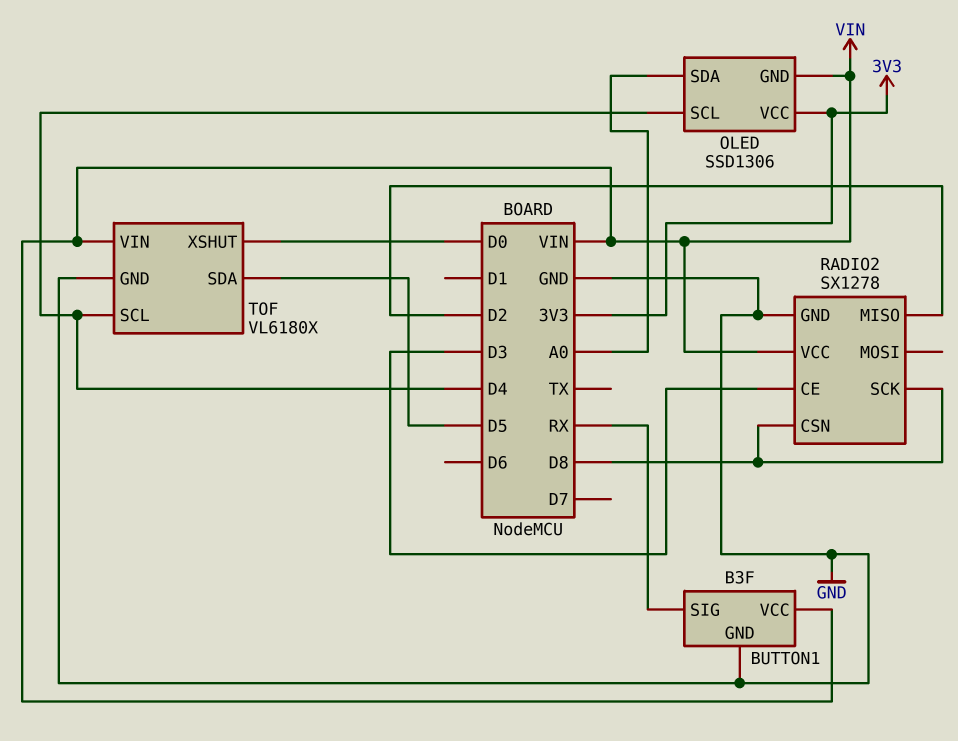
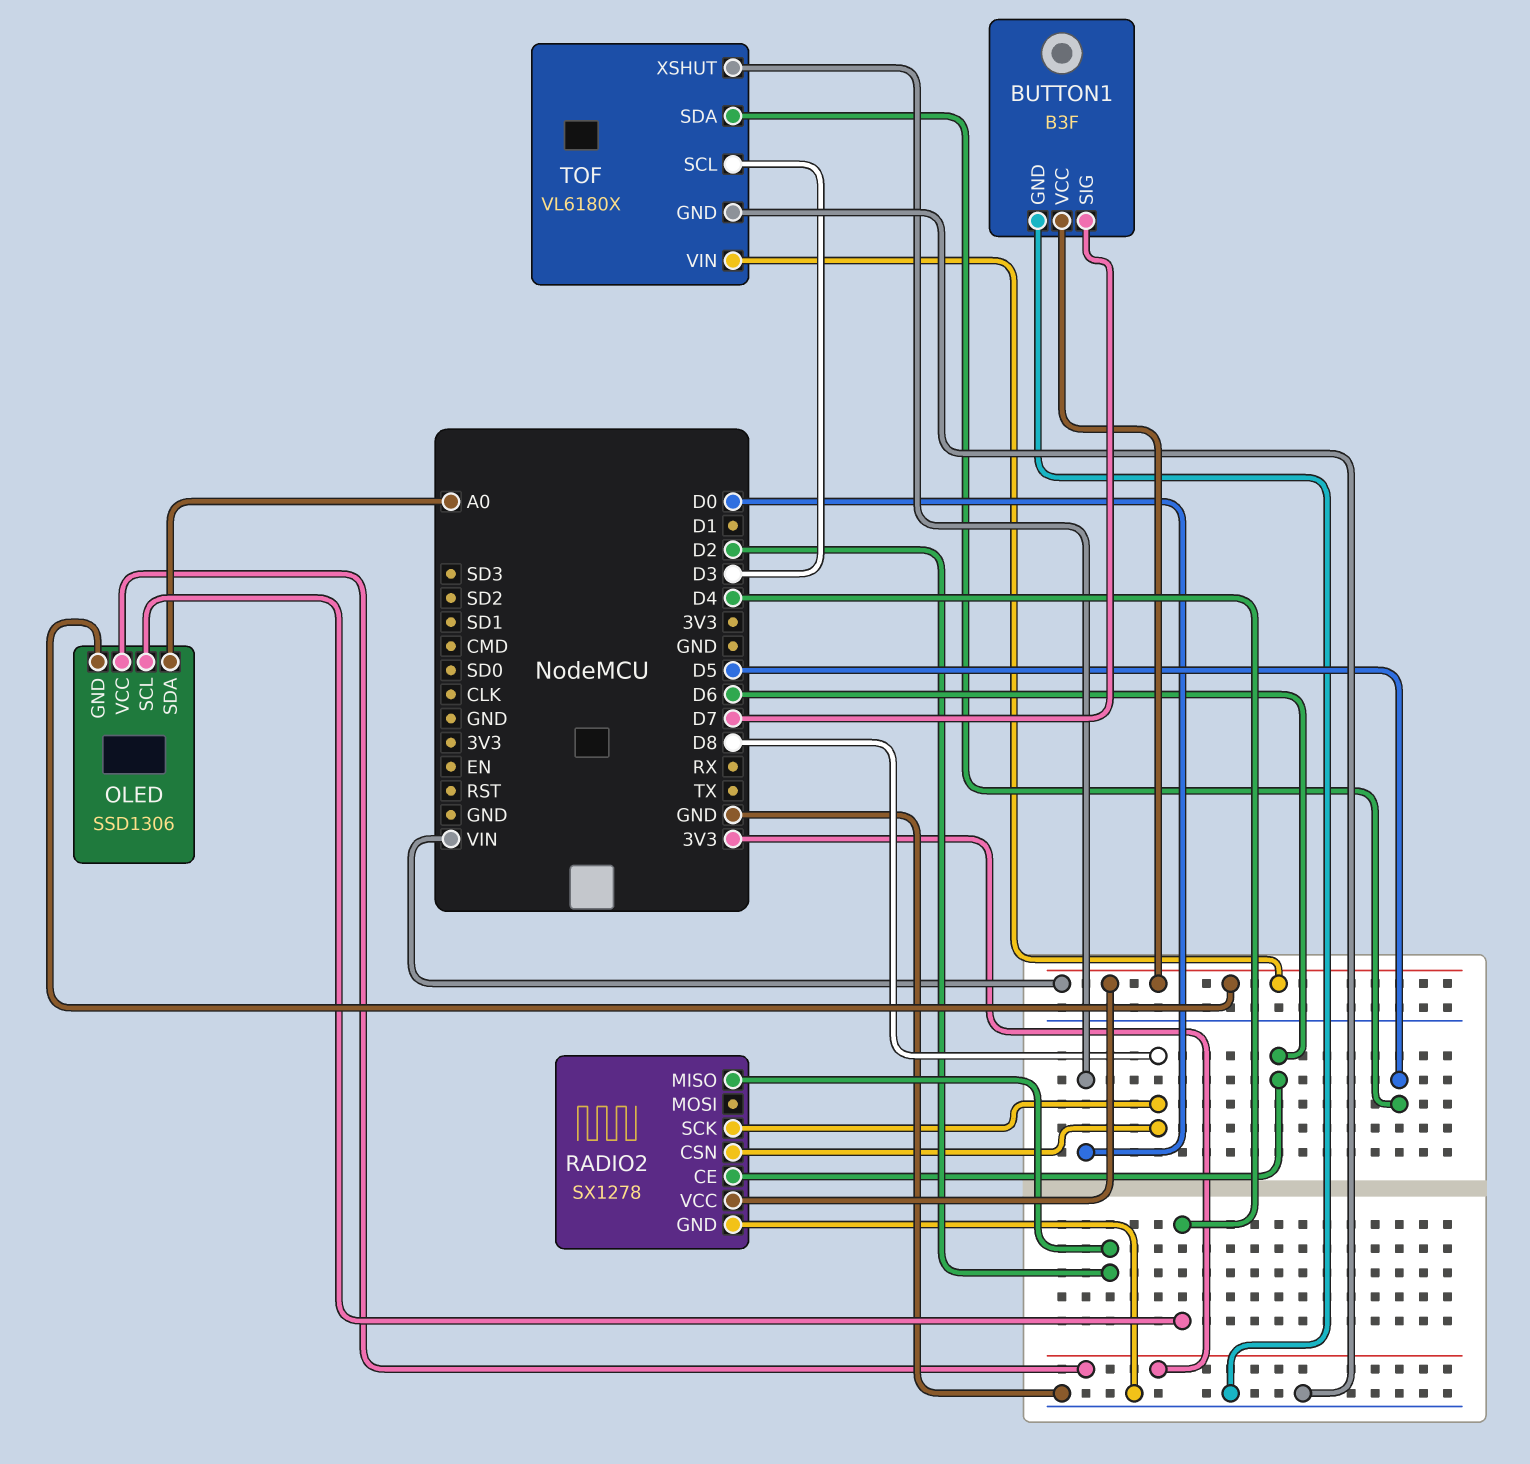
BUTTON1 pin SIG: RX -> D7
RADIO2 pin CE: D3 -> D6
TOF pin SCL: D4 -> D3

